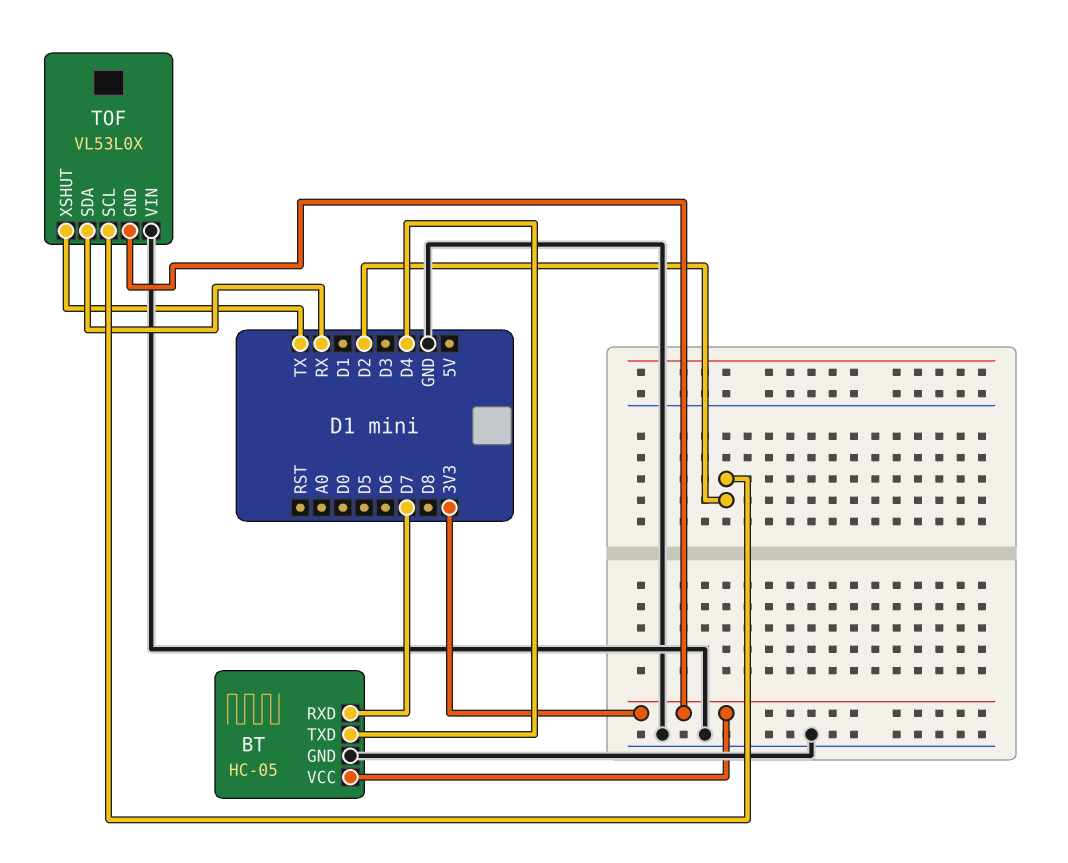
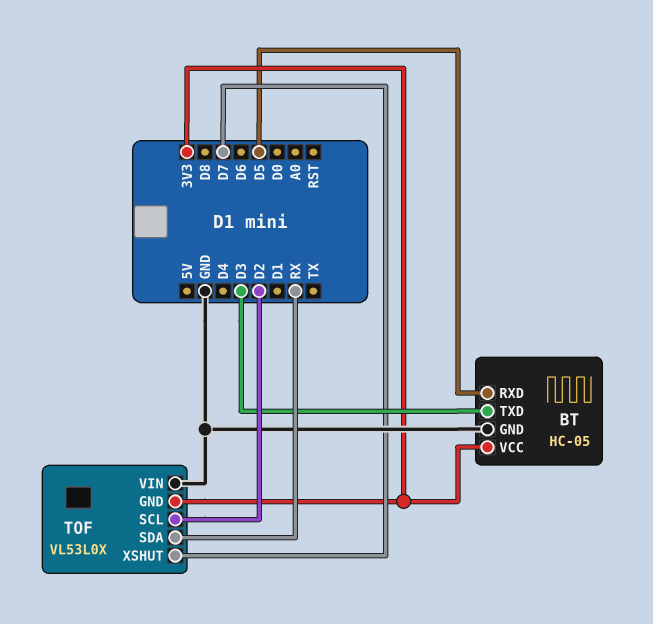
BT pin RXD: D7 -> D5
BT pin TXD: D4 -> D3
TOF pin XSHUT: TX -> D7

